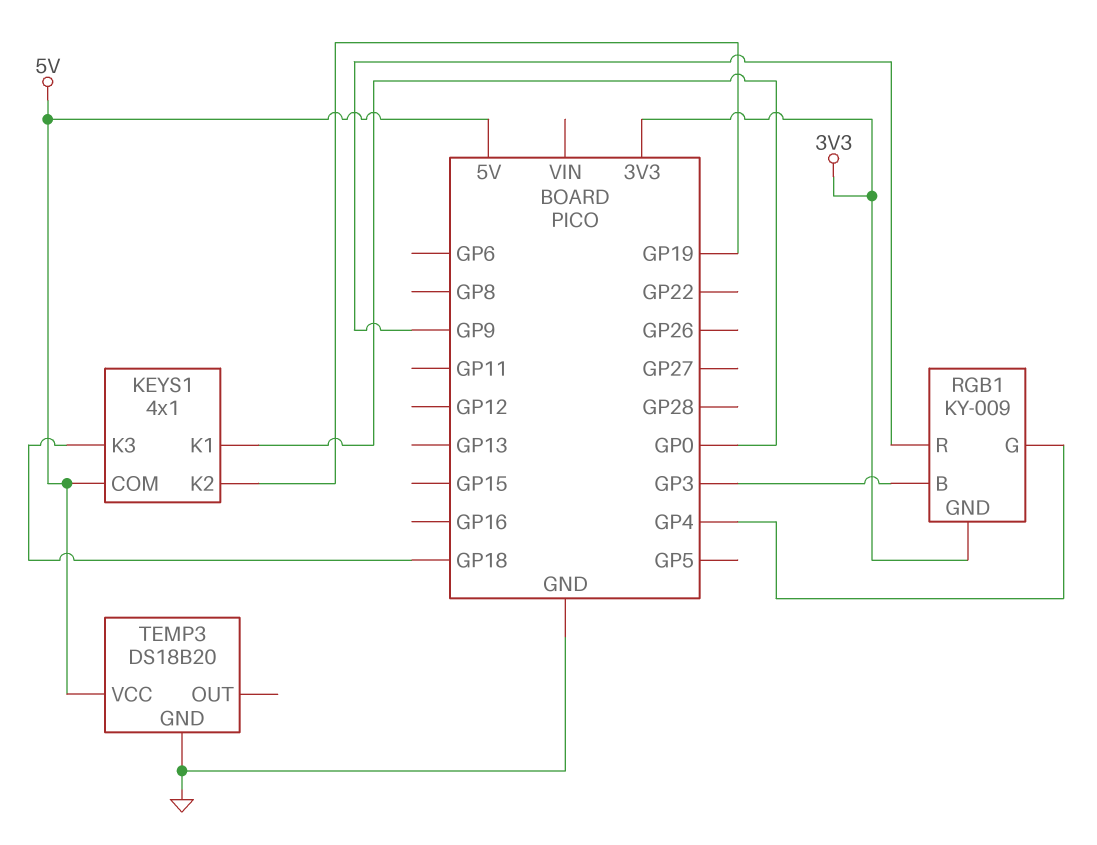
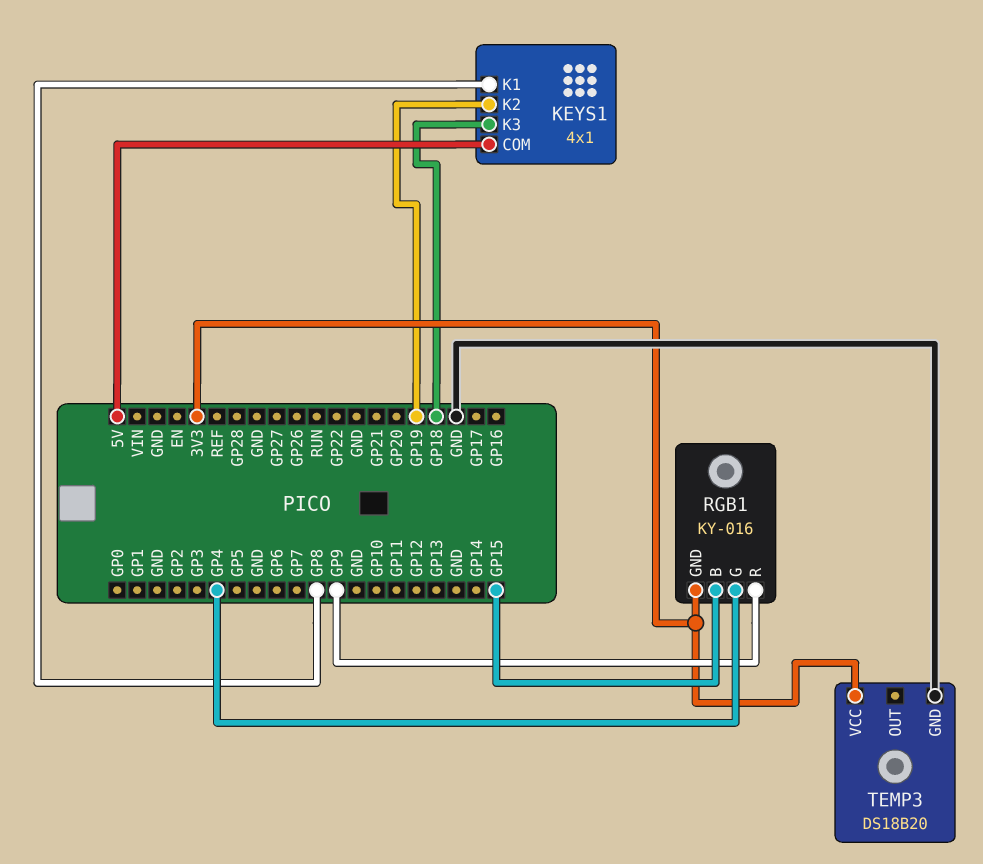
KEYS1 pin K1: GP0 -> GP8
RGB1: KY-009 -> KY-016
RGB1 pin B: GP3 -> GP15
TEMP3 pin VCC: 5V -> 3V3

